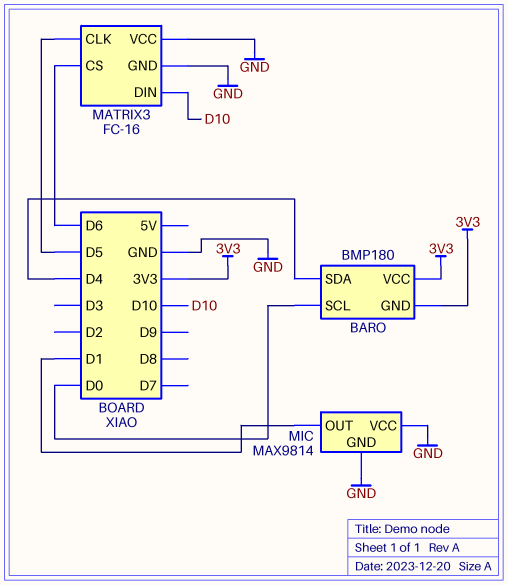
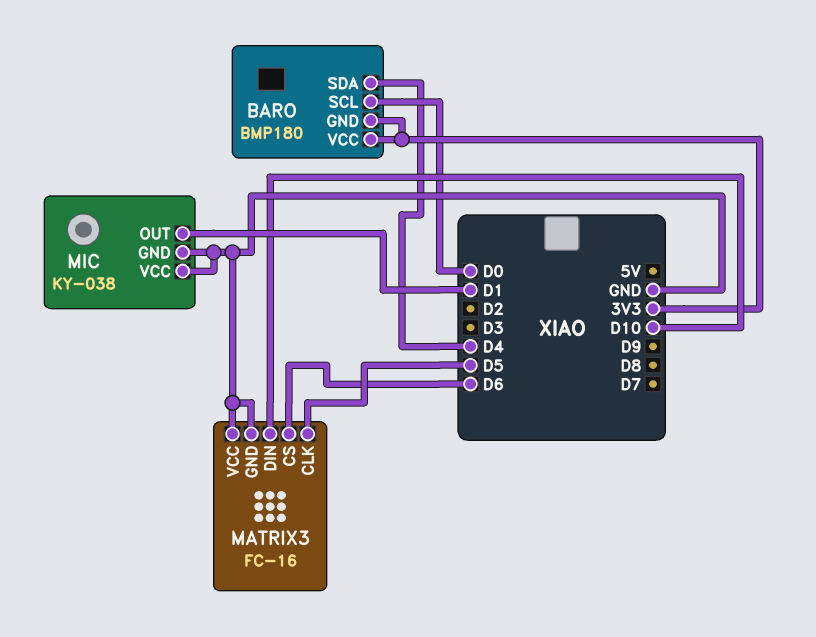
MIC: MAX9814 -> KY-038

